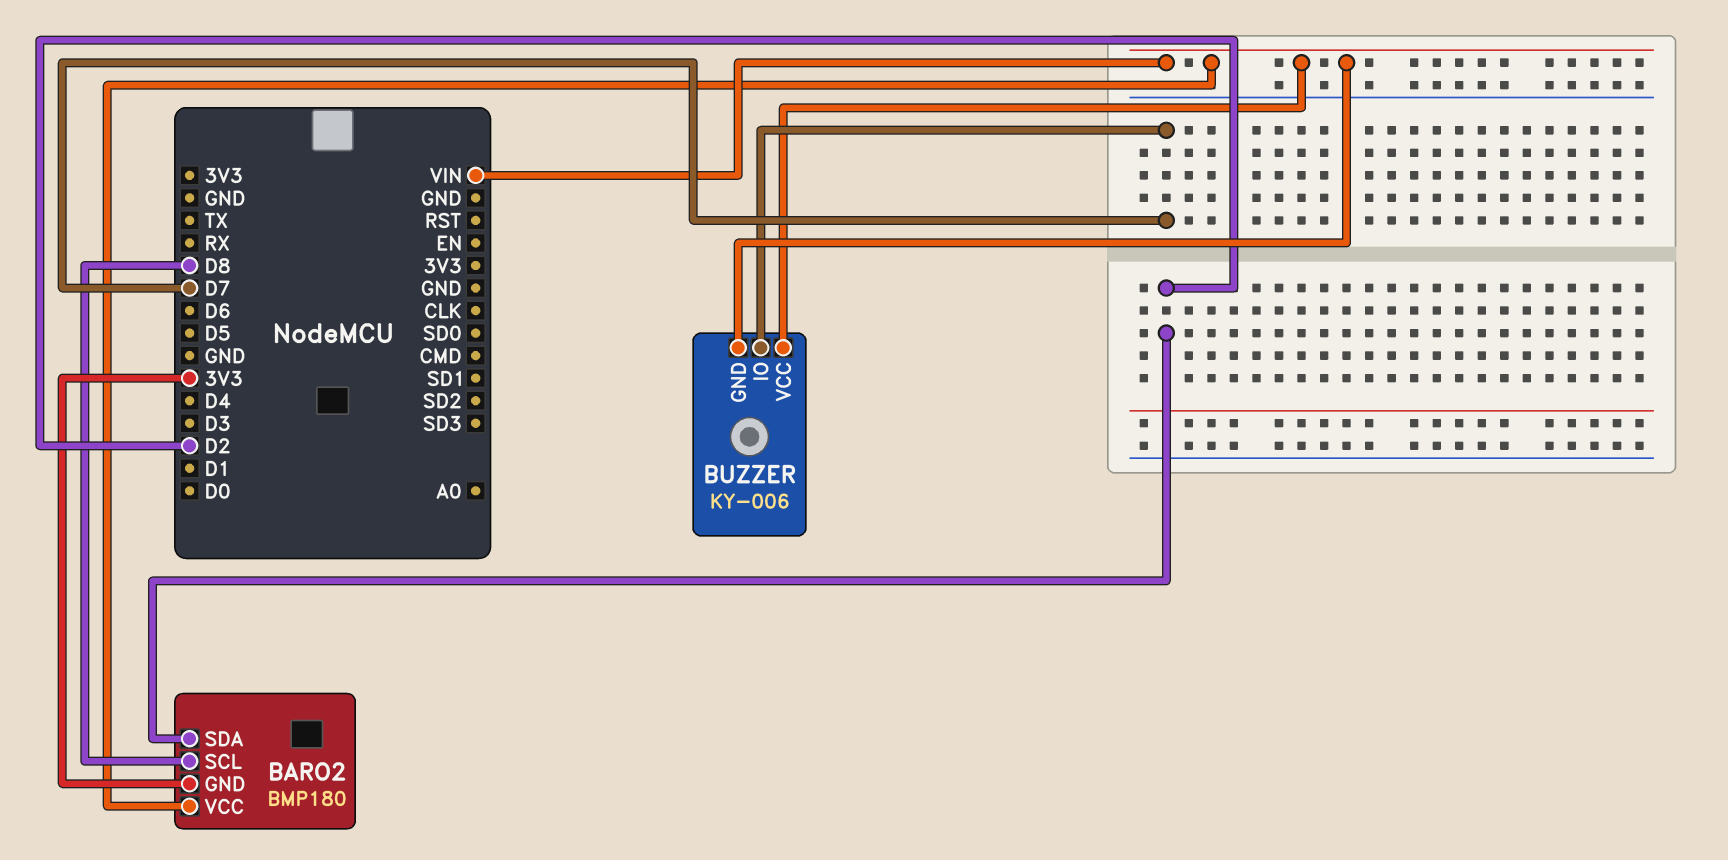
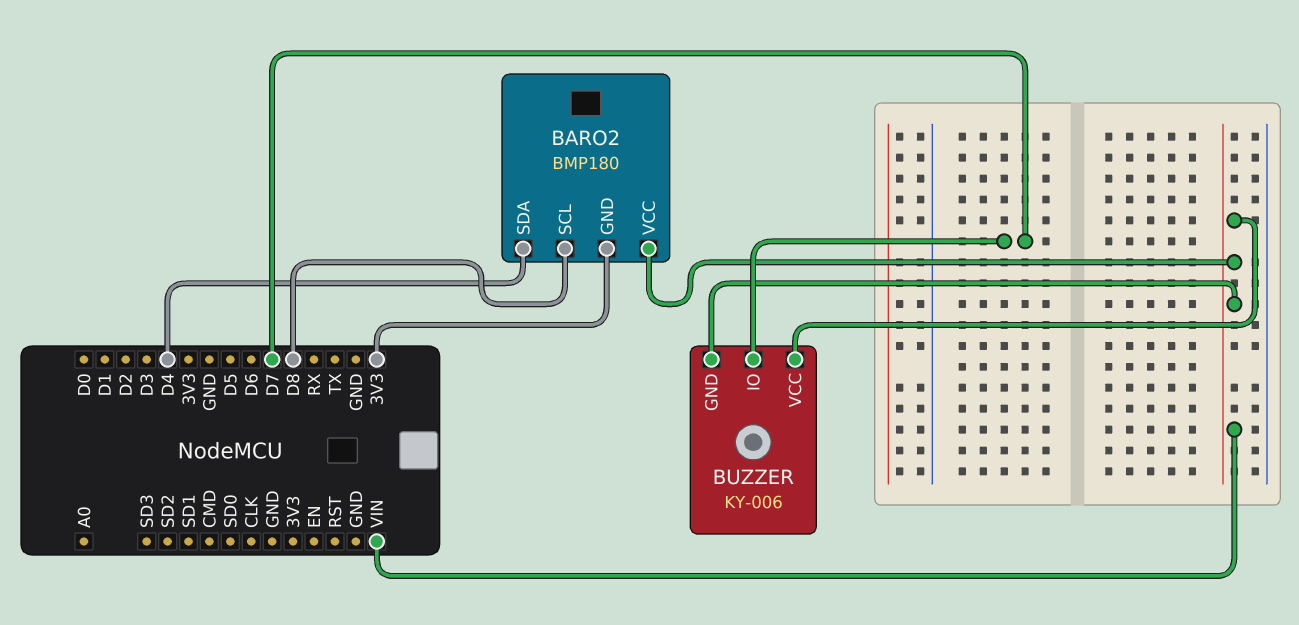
BARO2 pin SDA: D2 -> D4

